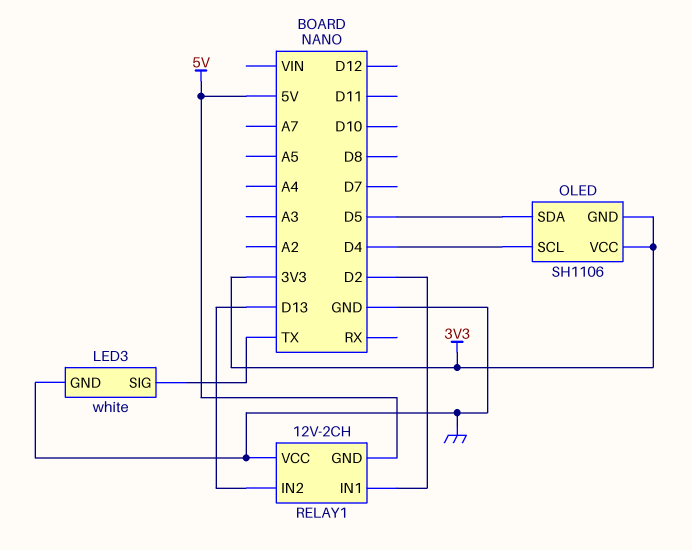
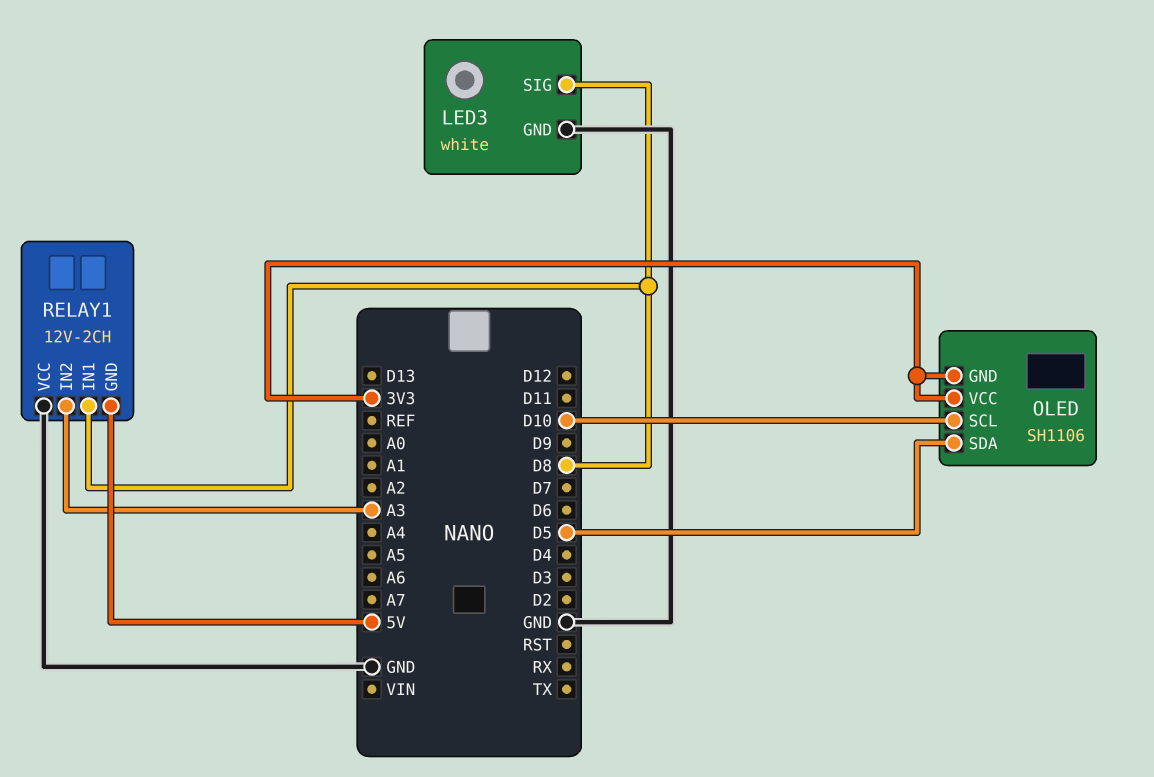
LED3 pin SIG: TX -> D8
OLED pin SCL: D4 -> D10
RELAY1 pin IN1: D2 -> D8
RELAY1 pin IN2: D13 -> A3

